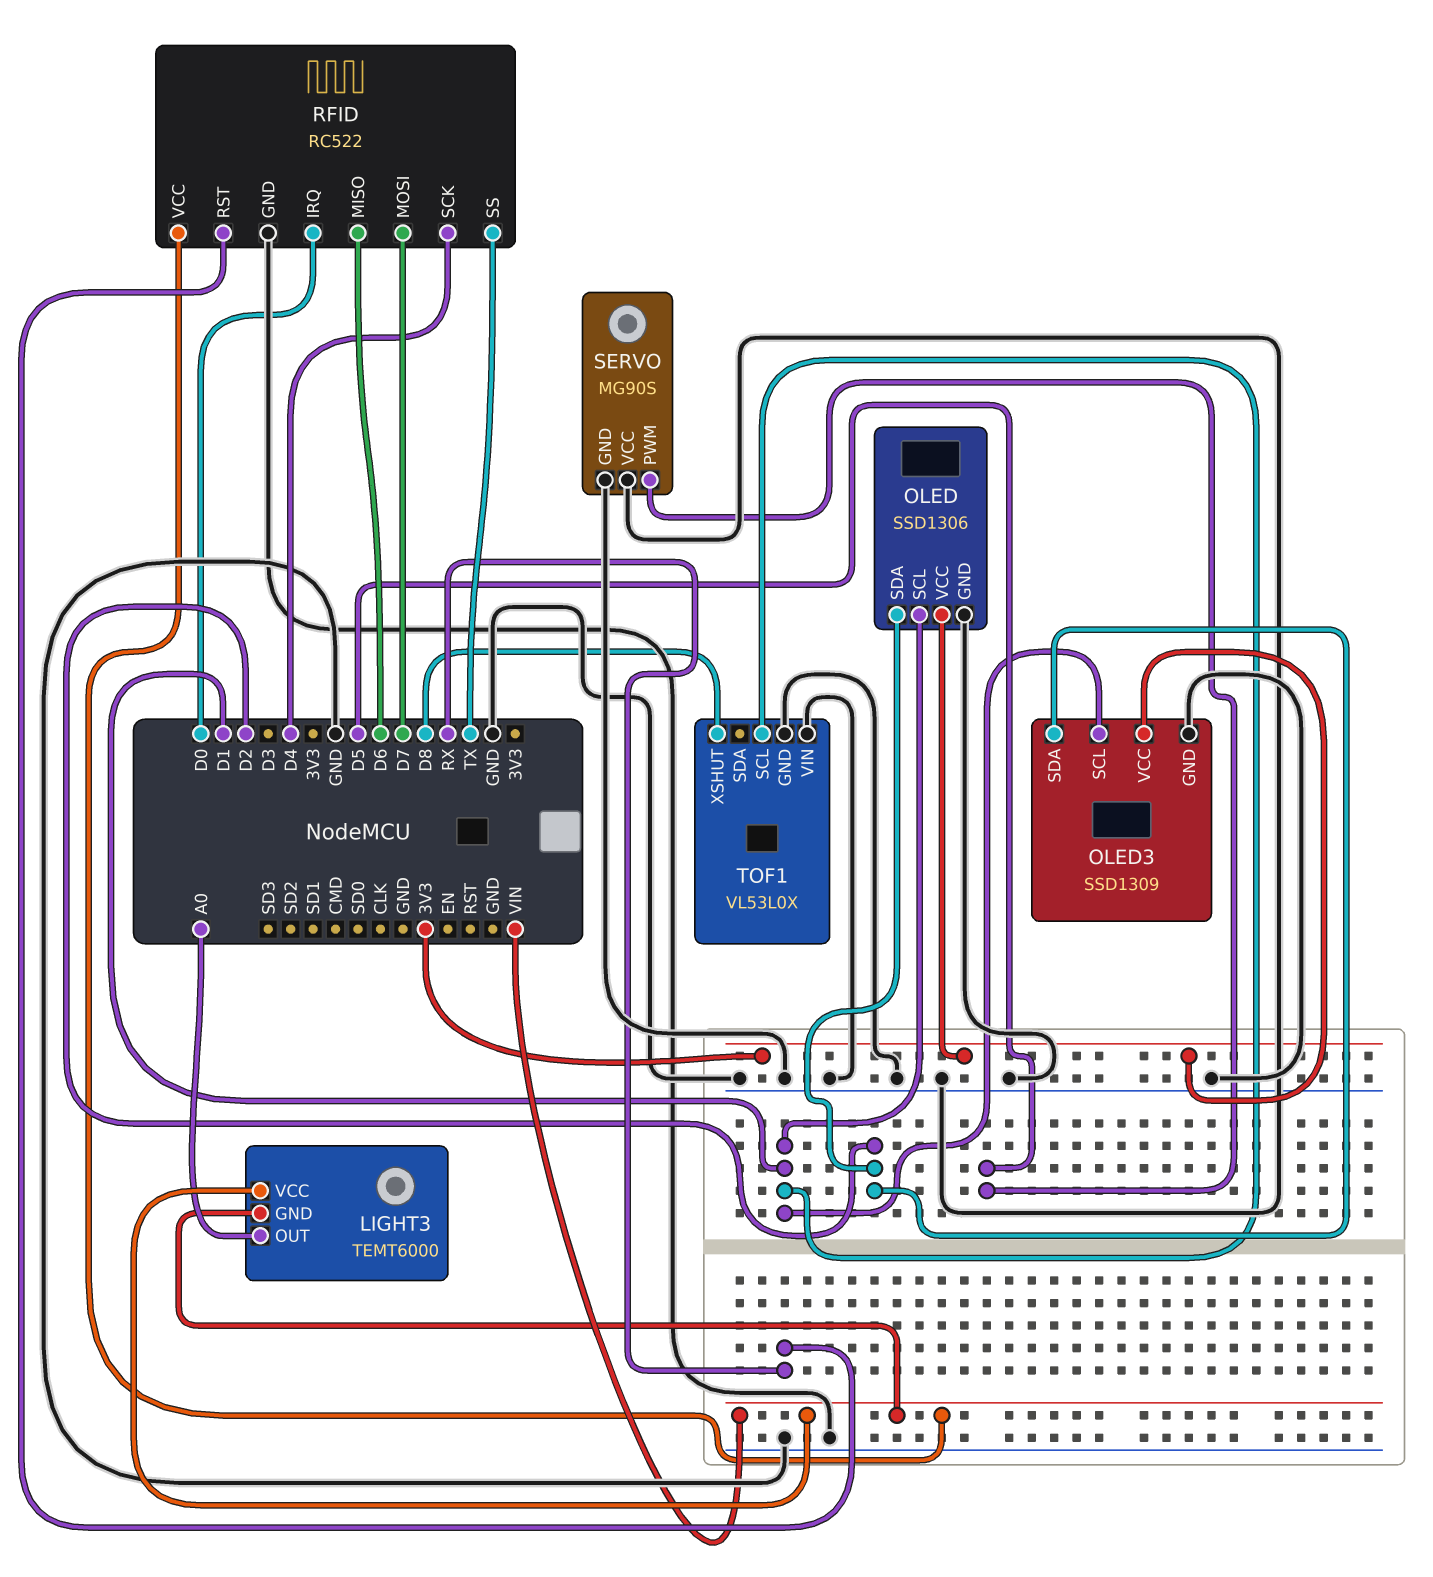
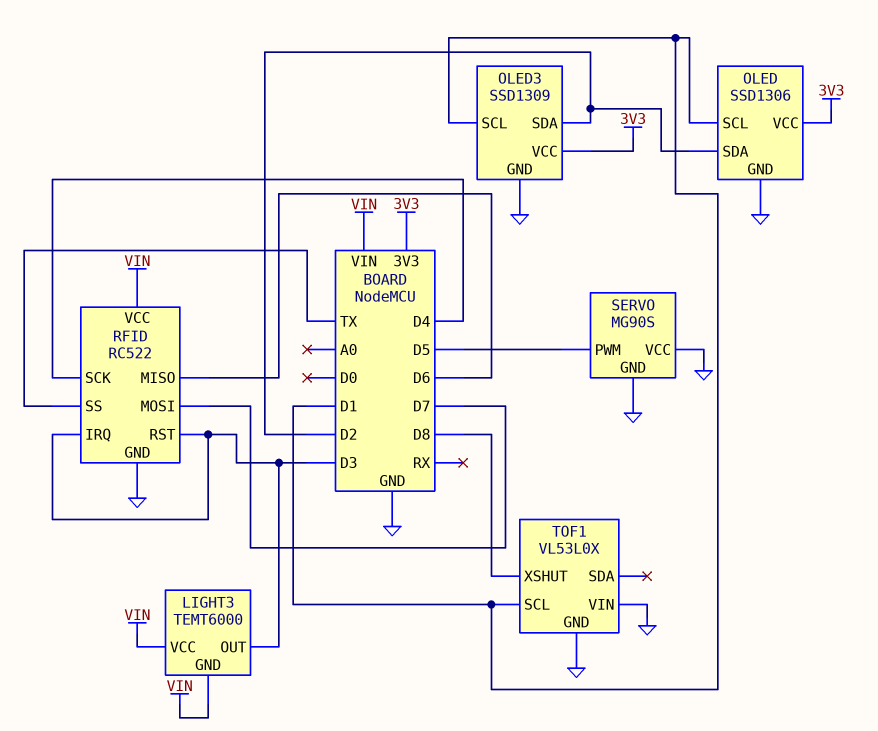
LIGHT3 pin OUT: A0 -> D3
RFID pin IRQ: D0 -> D3
RFID pin RST: RX -> D3

